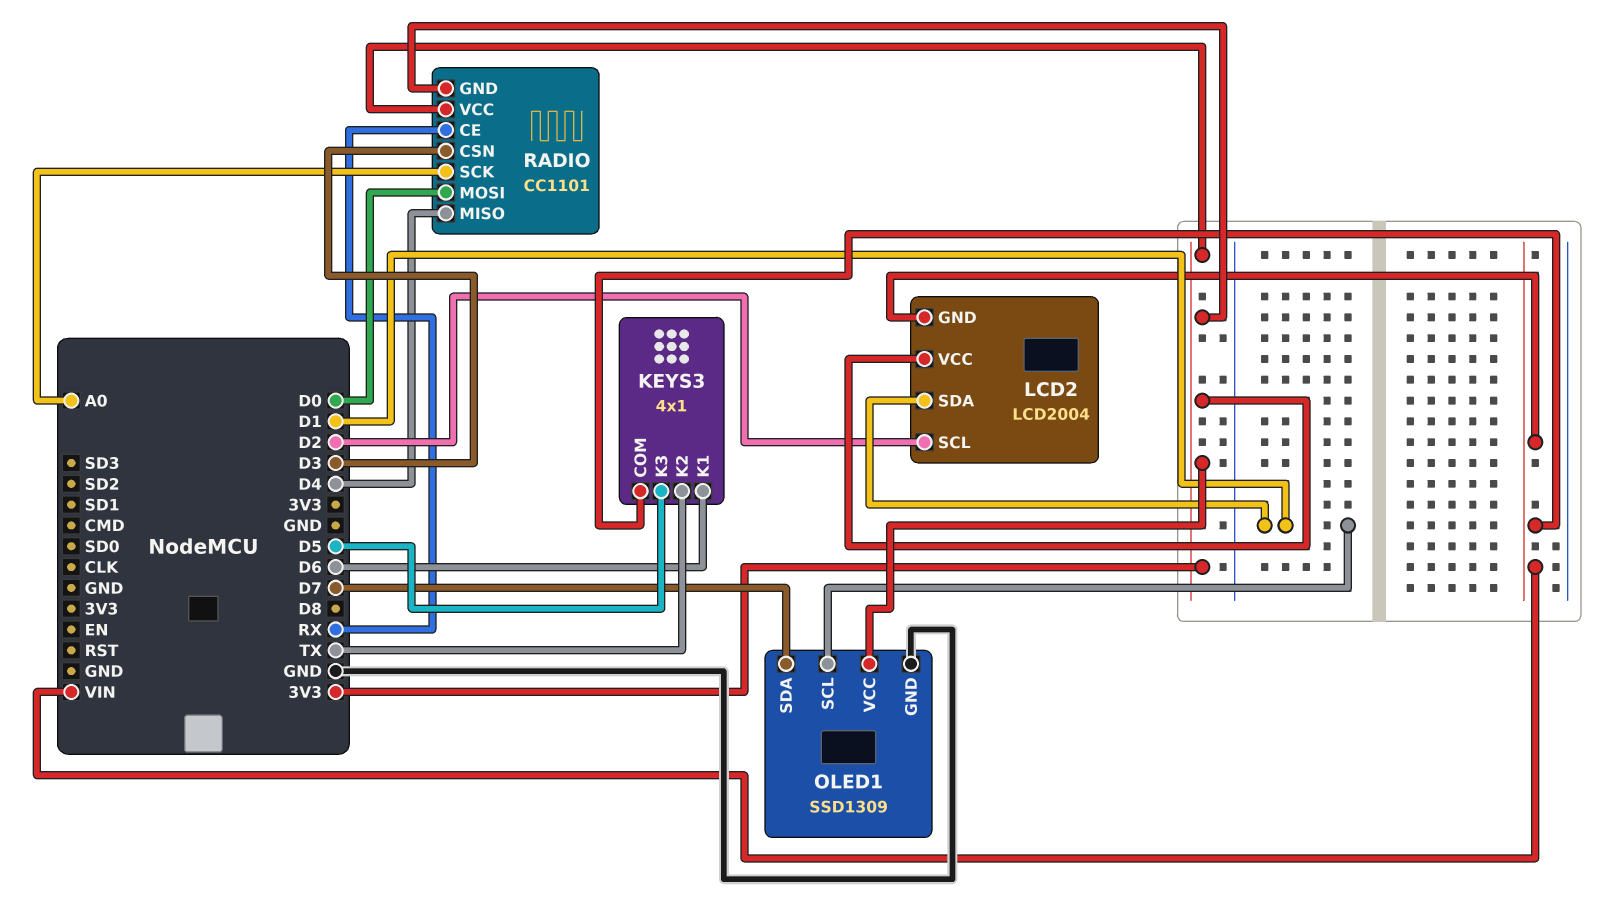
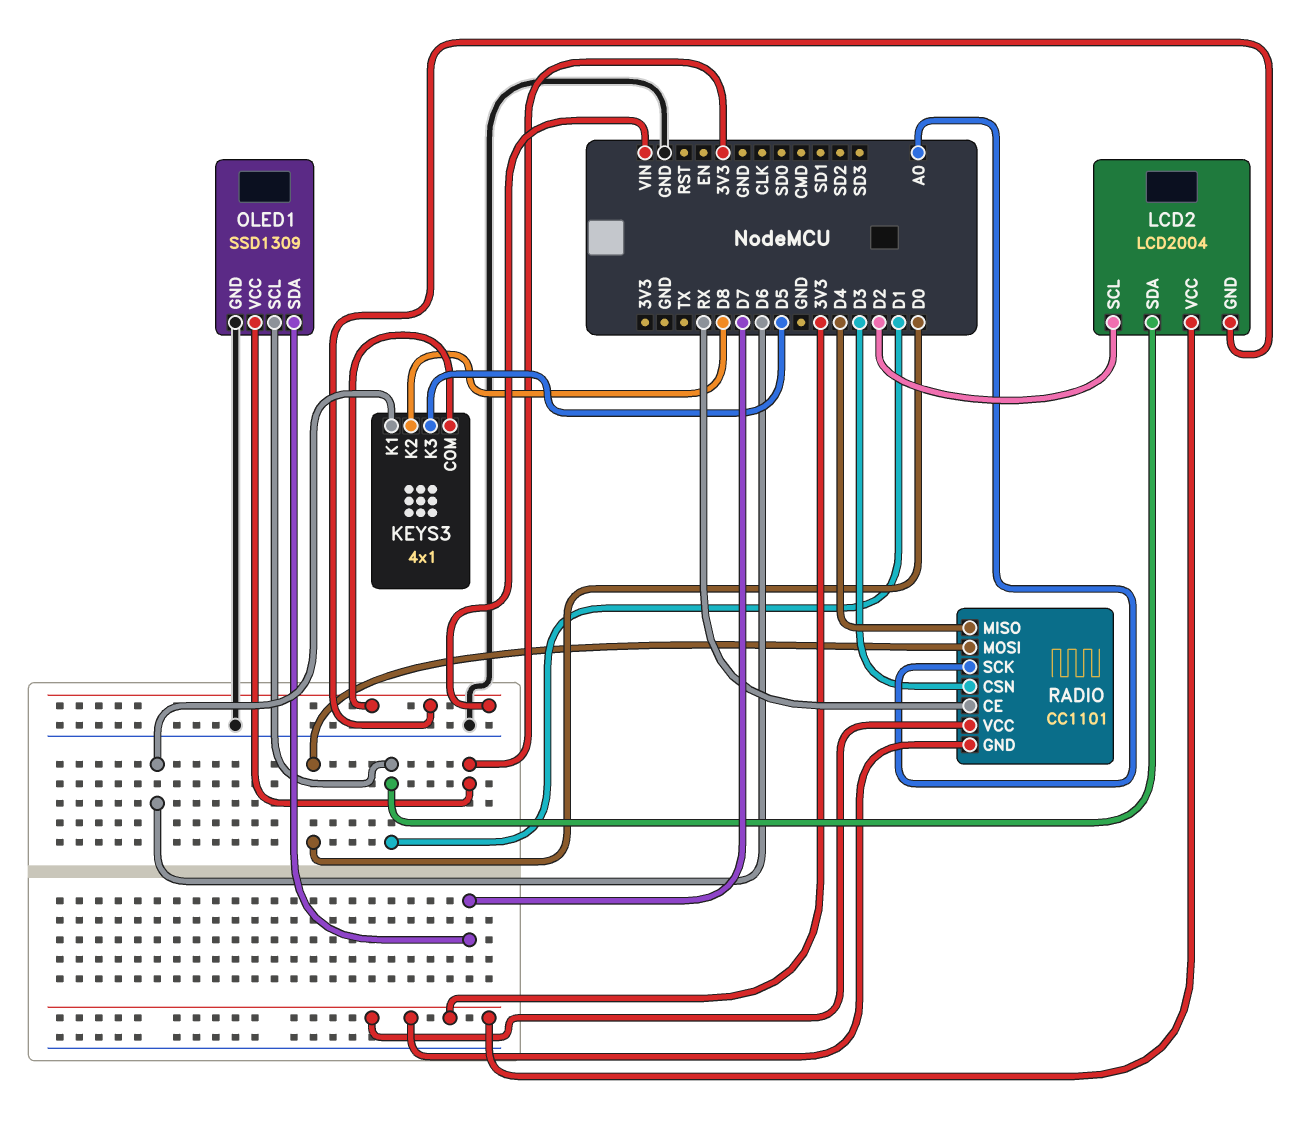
KEYS3 pin K2: TX -> D8

